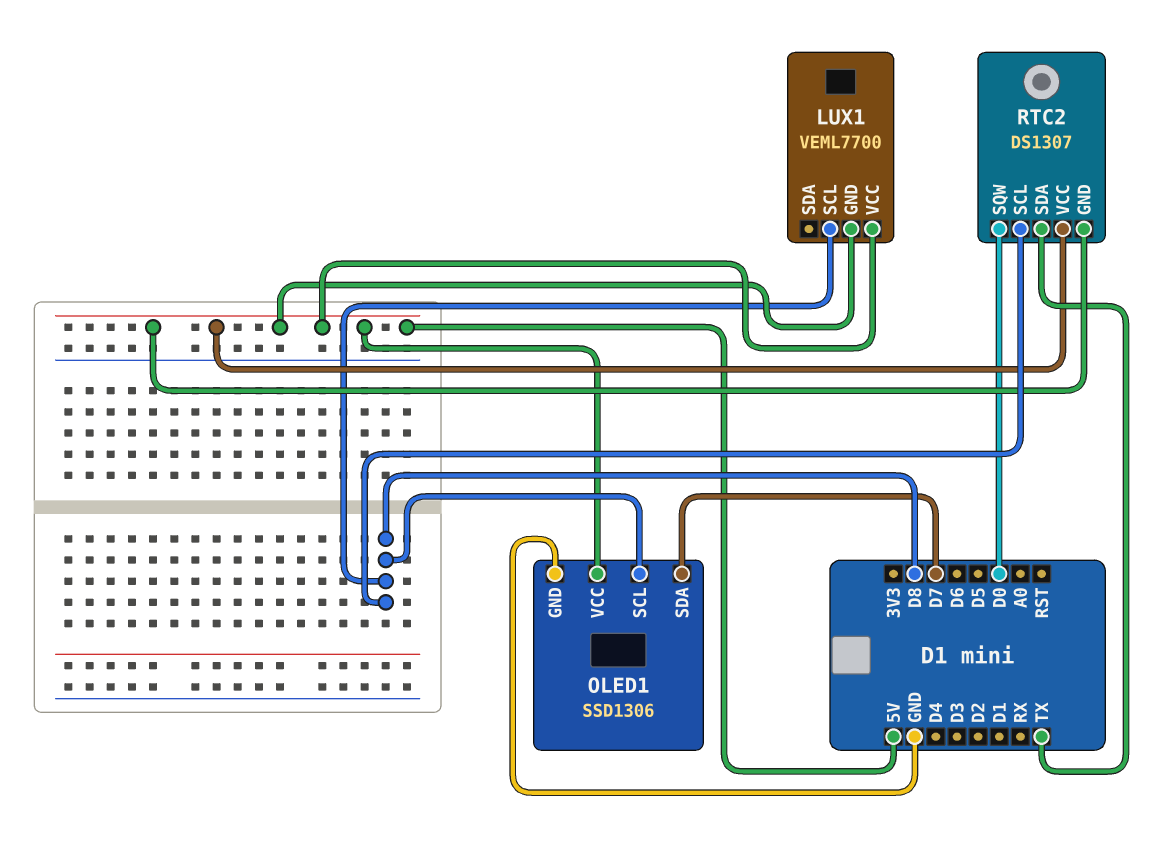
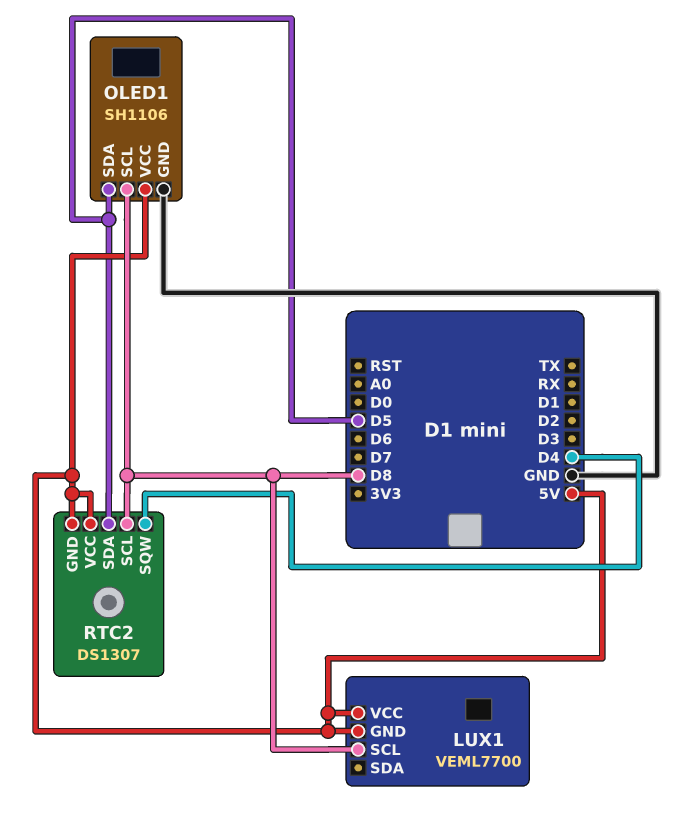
OLED1: SSD1306 -> SH1106
OLED1 pin SDA: D7 -> D5
RTC2 pin SDA: TX -> D5
RTC2 pin SQW: D0 -> D4

